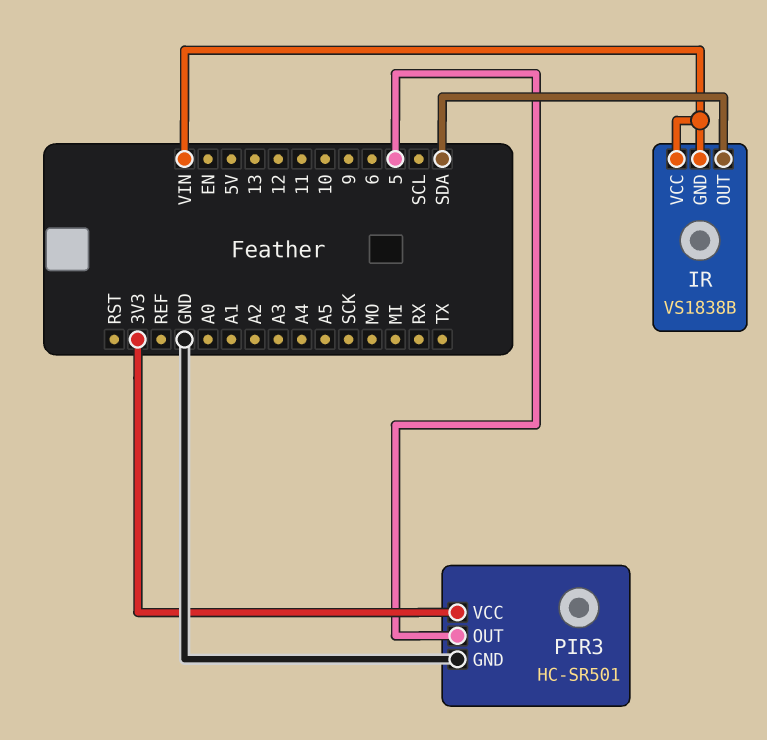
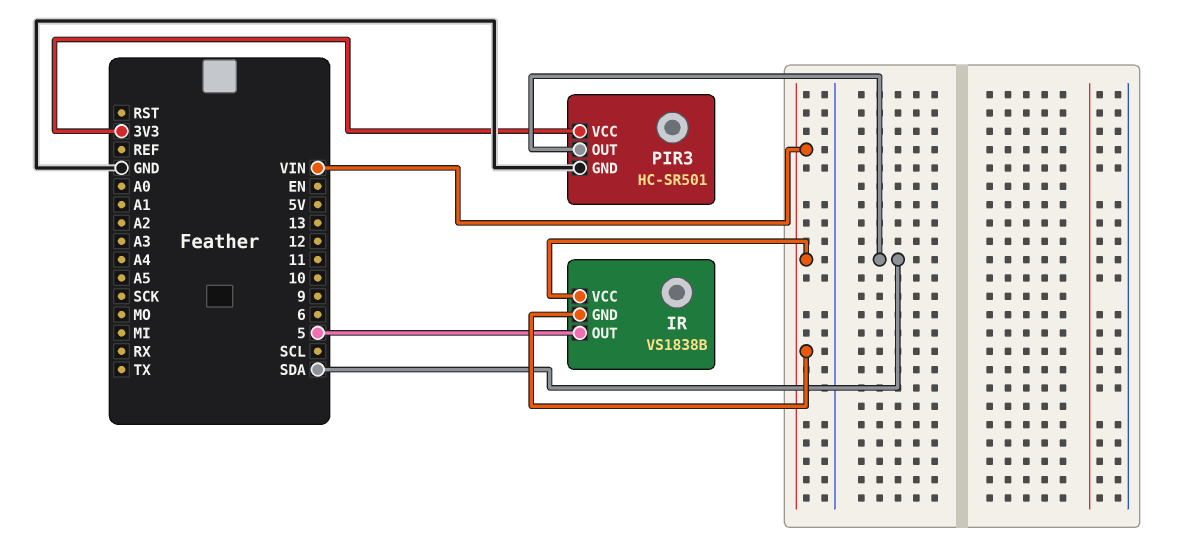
IR pin OUT: SDA -> 5
PIR3 pin OUT: 5 -> SDA

